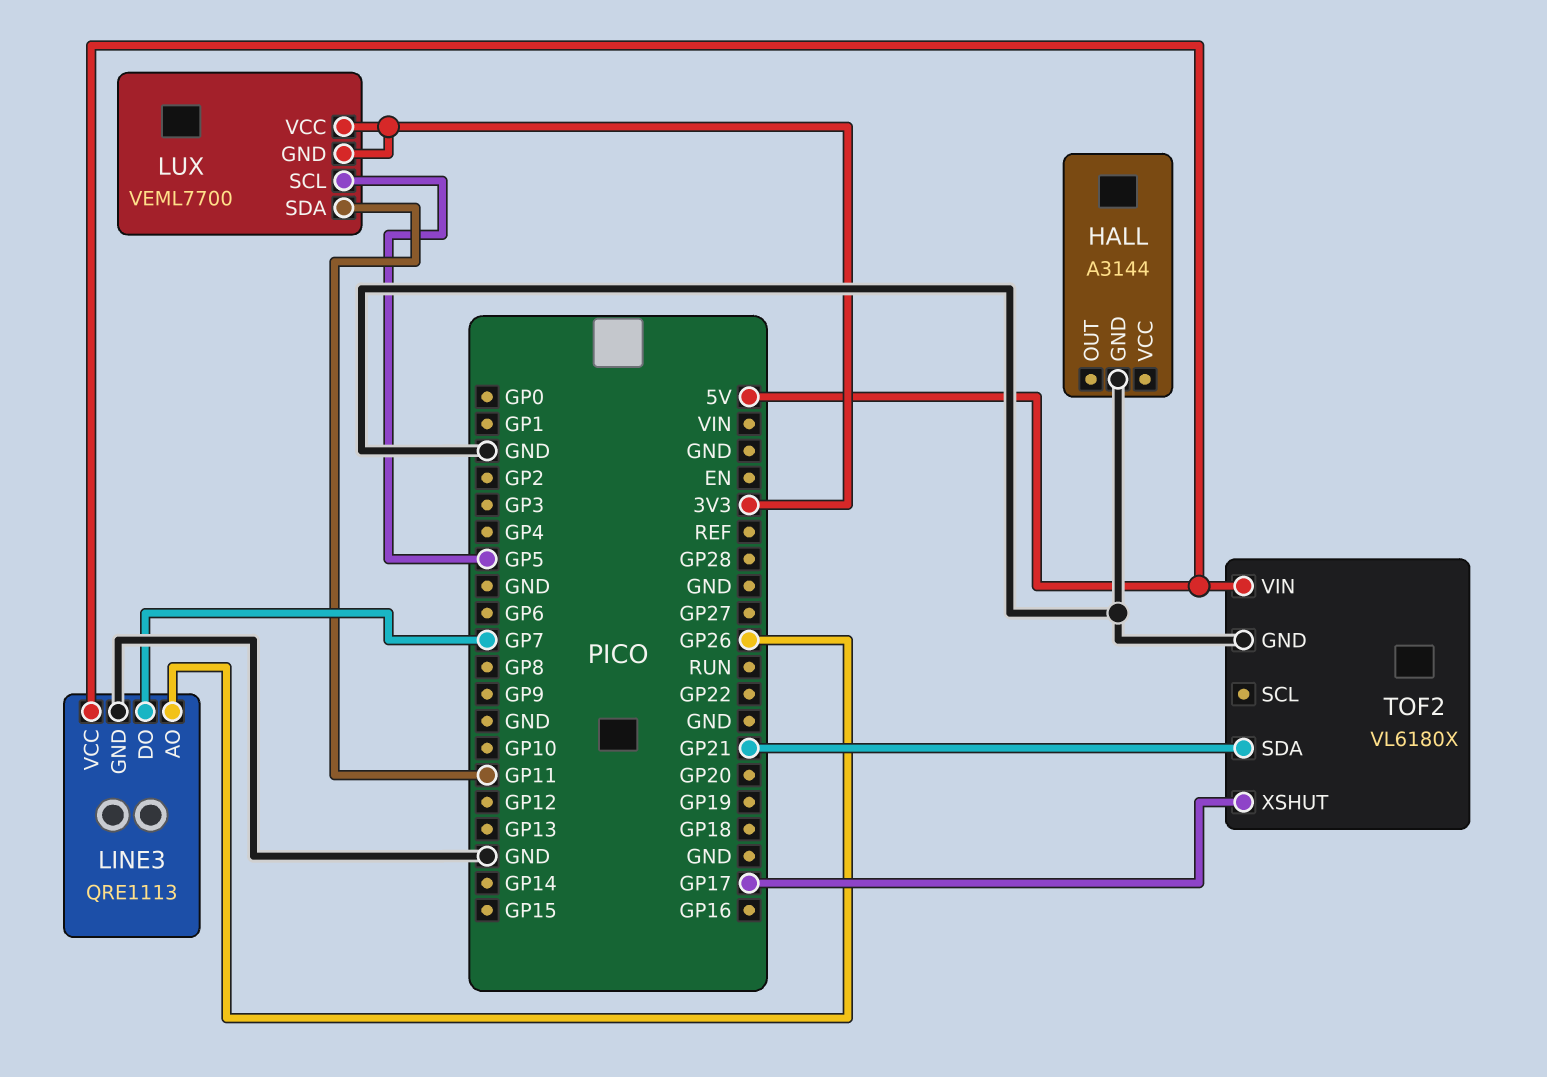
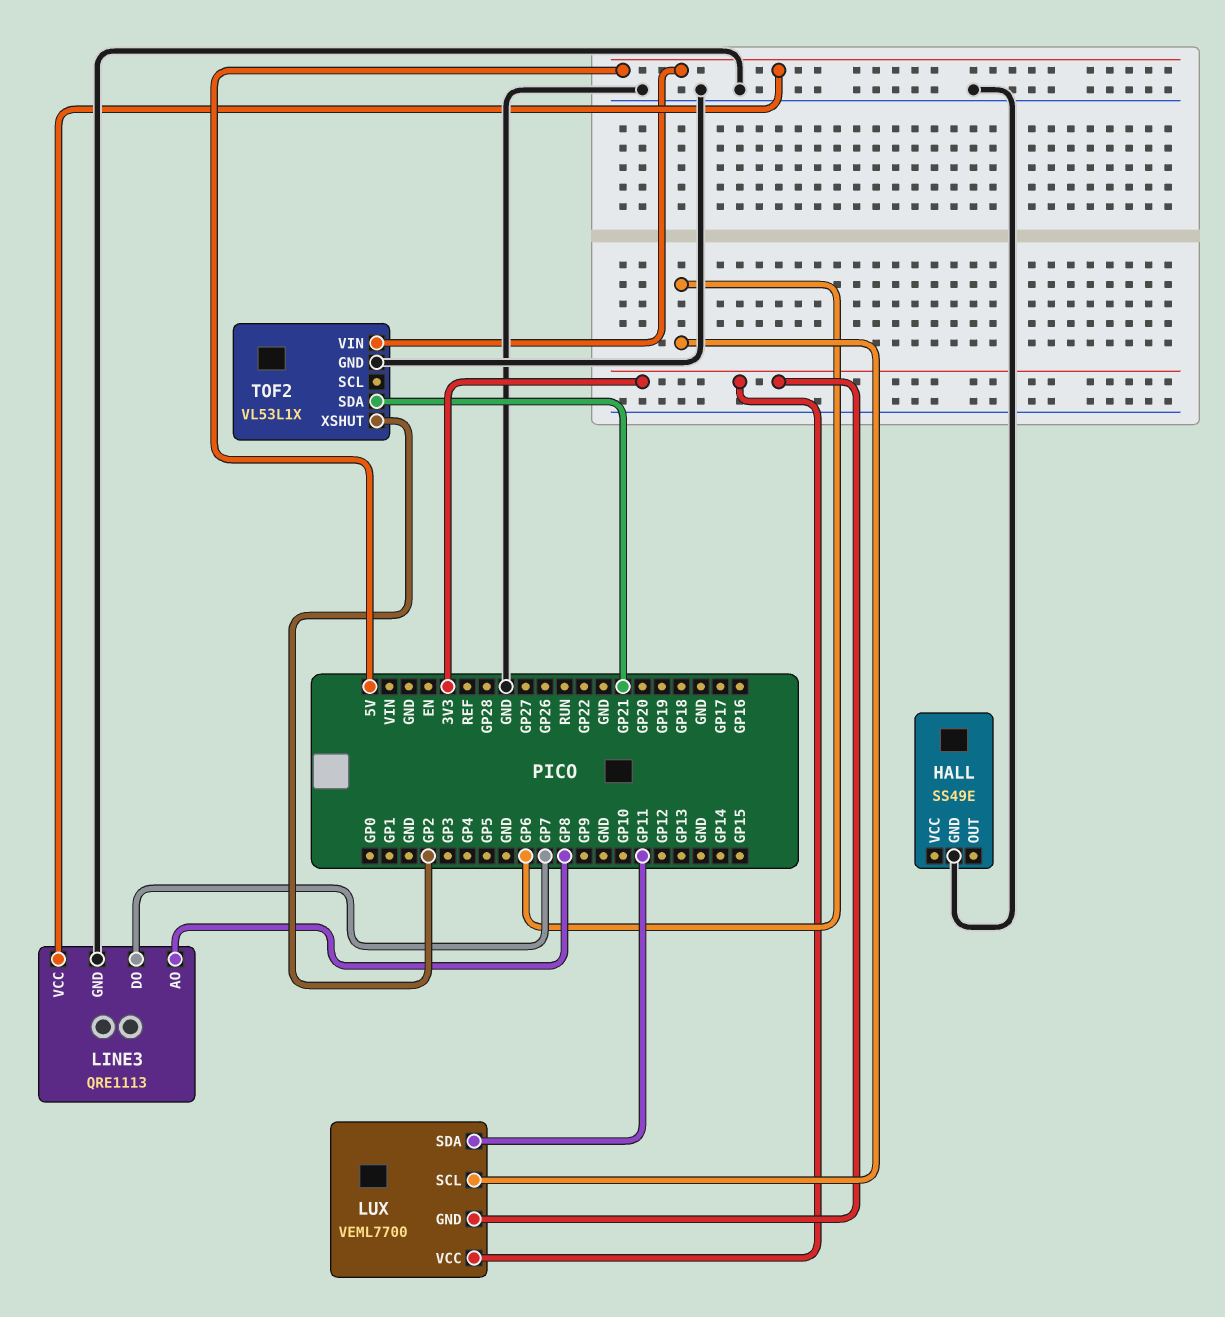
HALL: A3144 -> SS49E
LINE3 pin AO: GP26 -> GP8
LUX pin SCL: GP5 -> GP6
TOF2: VL6180X -> VL53L1X
TOF2 pin XSHUT: GP17 -> GP2

